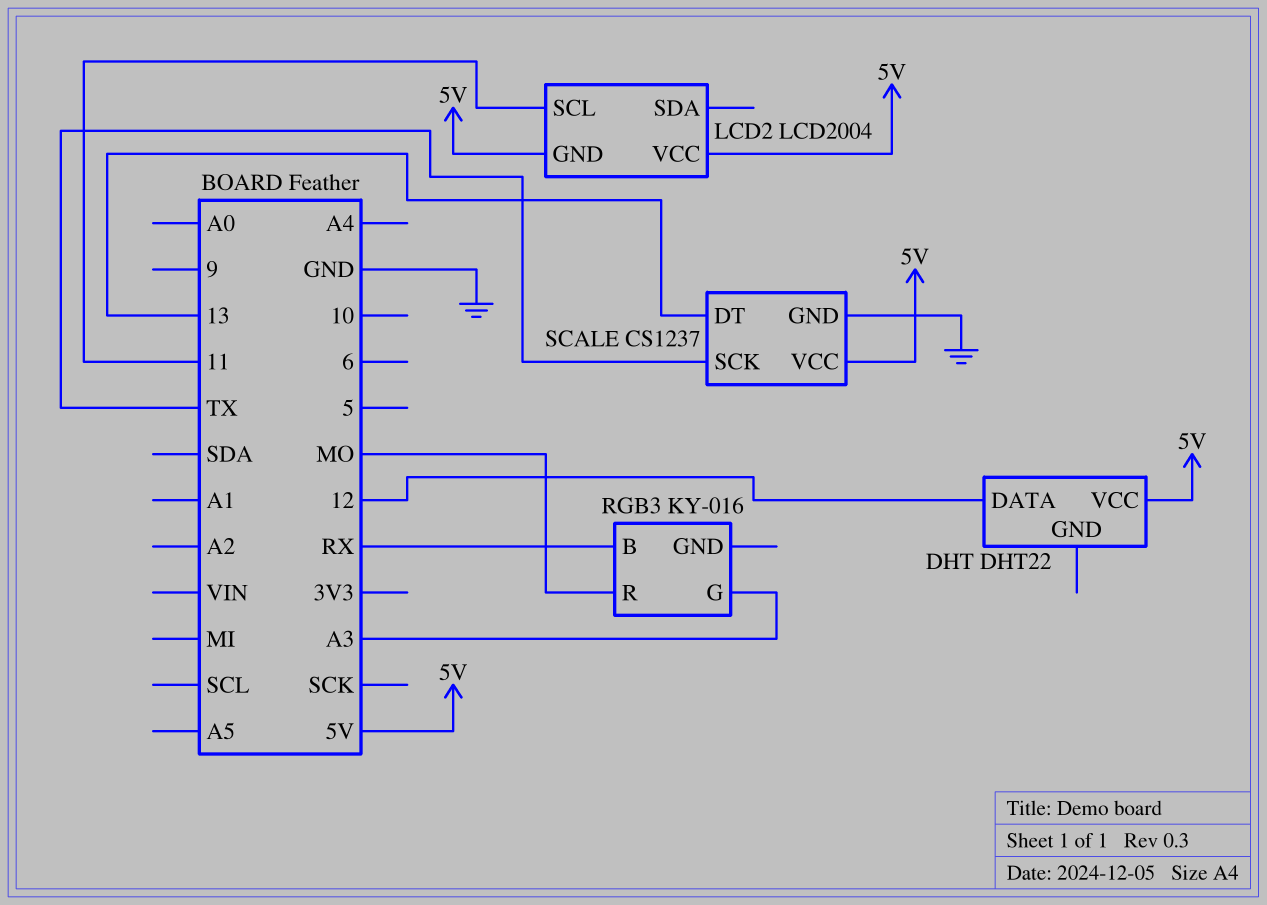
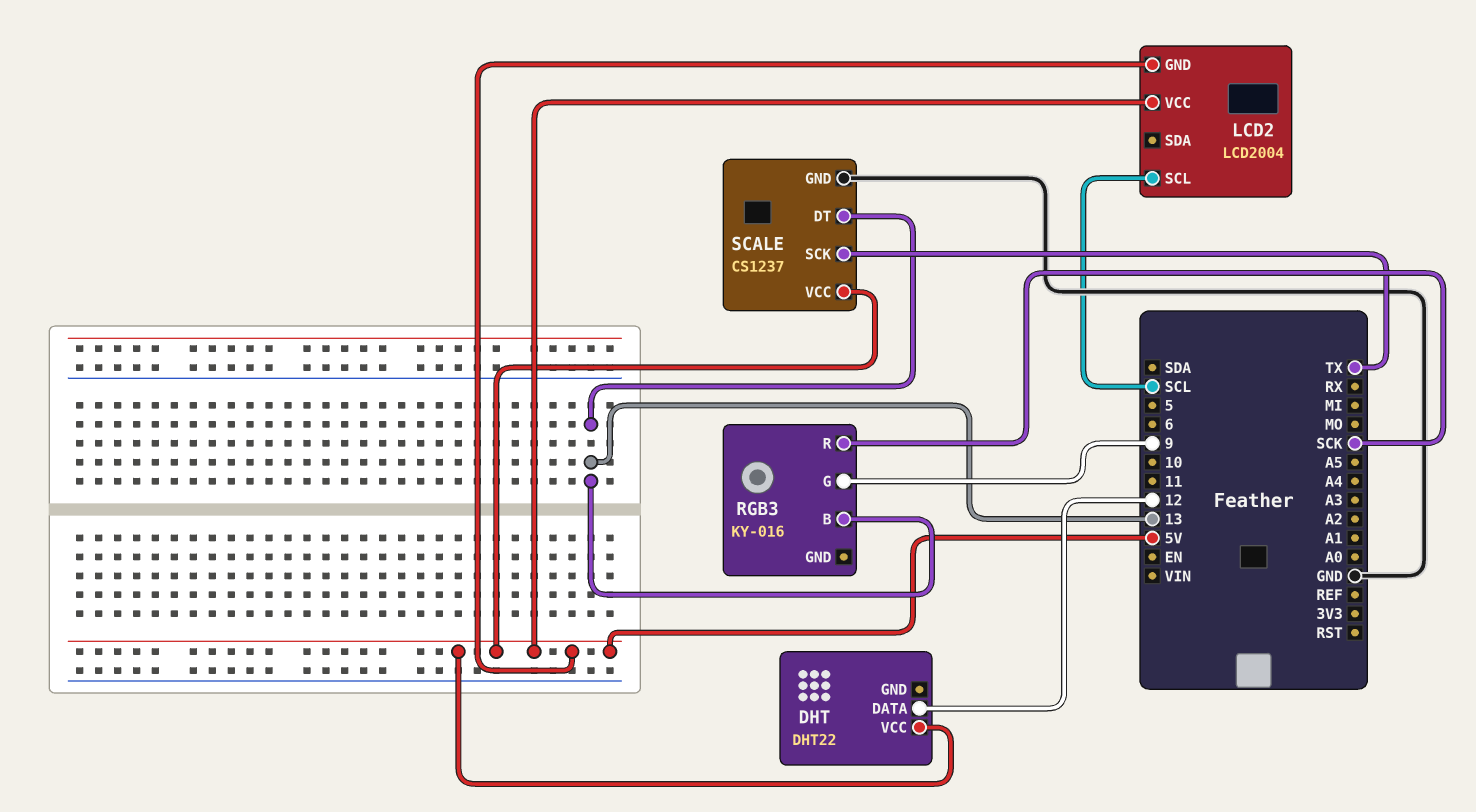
LCD2 pin SCL: 11 -> SCL
RGB3 pin B: RX -> 13
RGB3 pin G: A3 -> 9
RGB3 pin R: MO -> SCK

